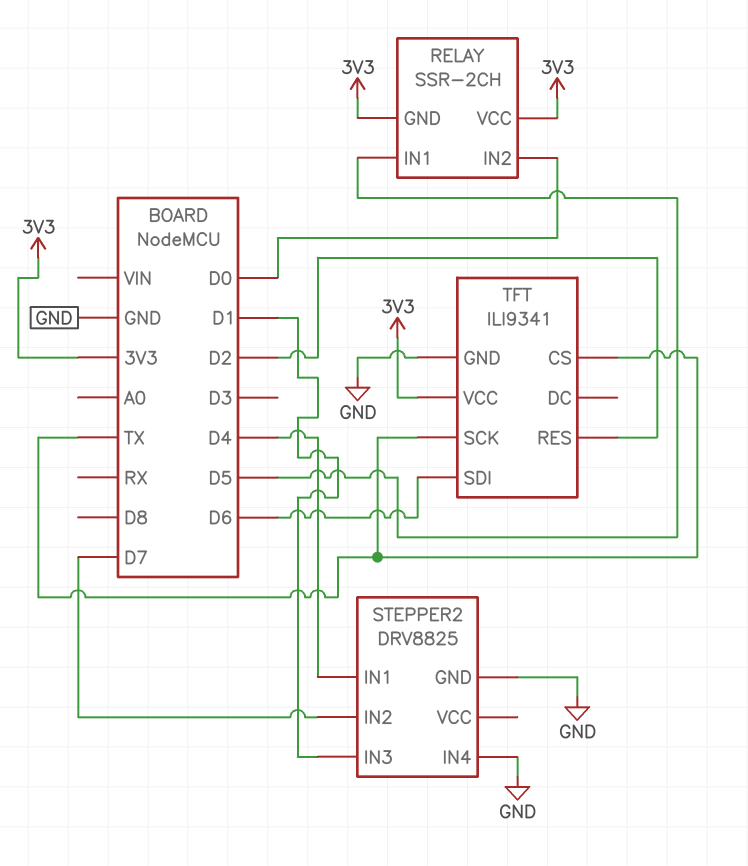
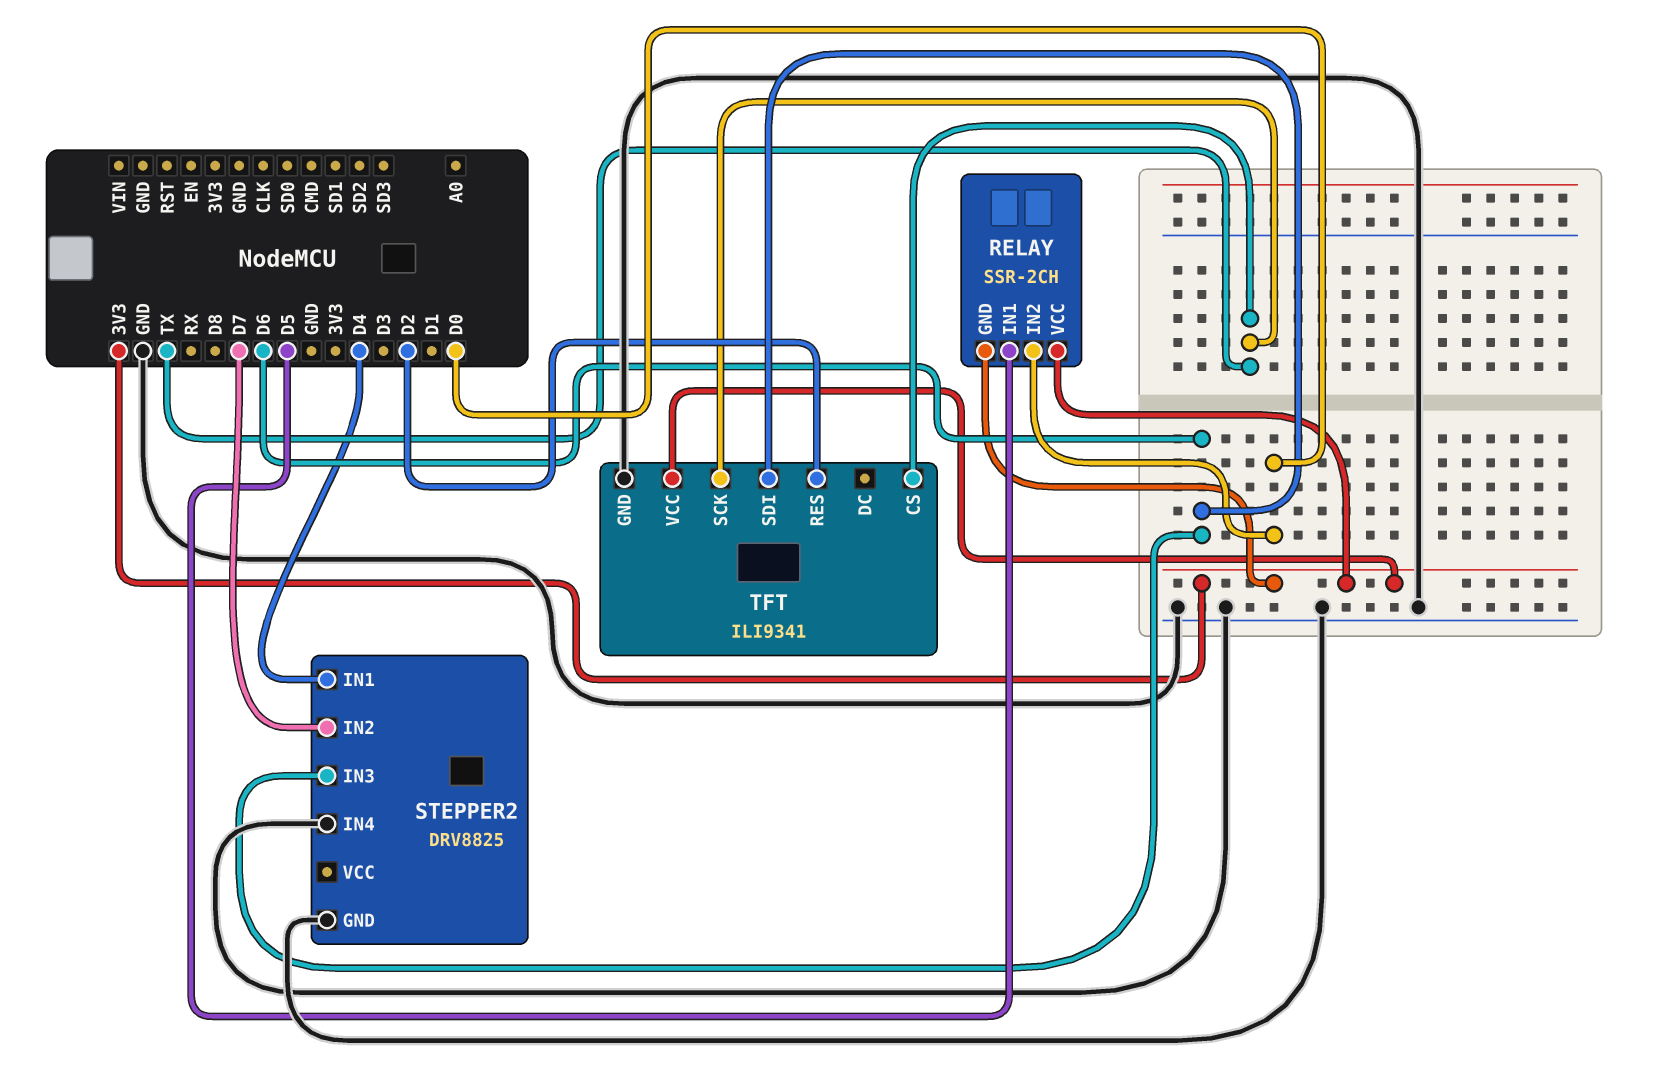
STEPPER2 pin IN3: D1 -> D6

